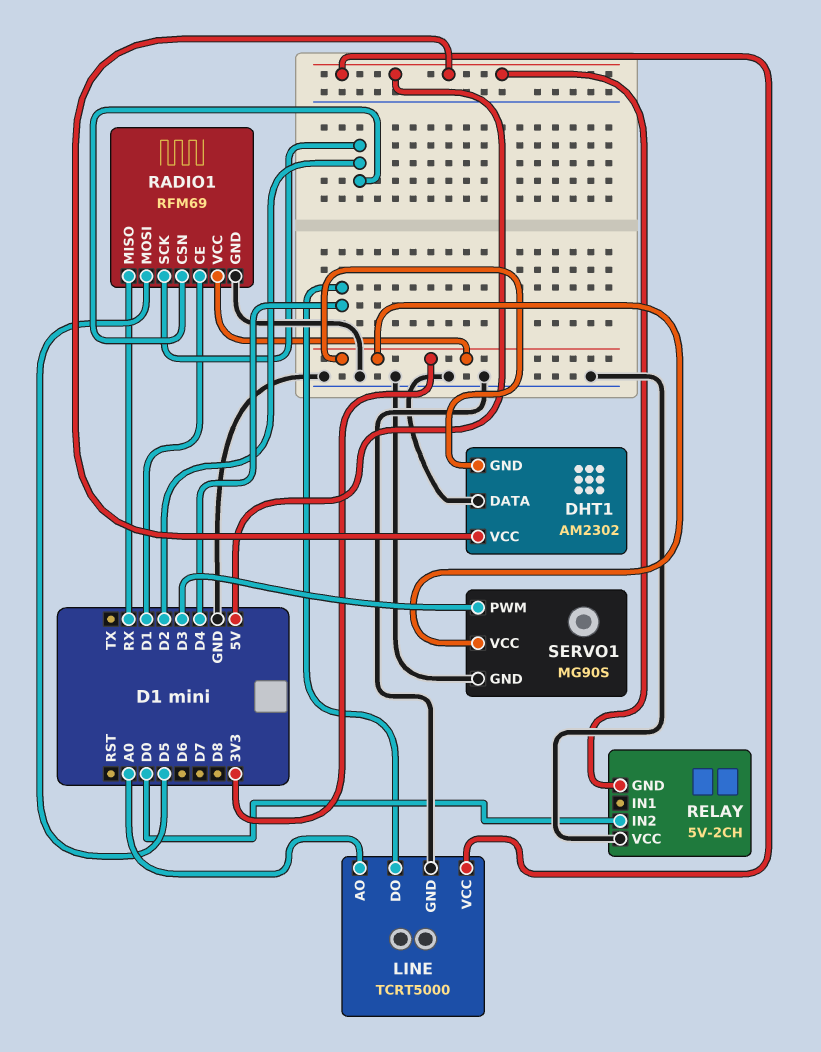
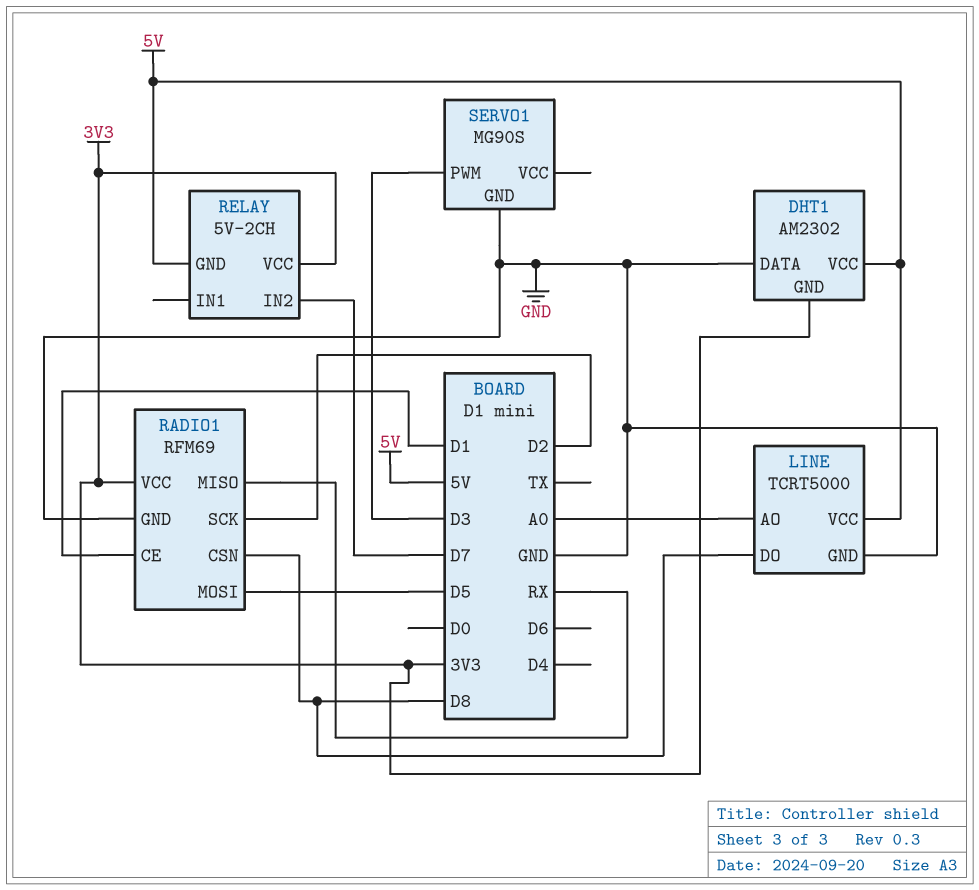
LINE pin DO: D4 -> D8
RADIO1 pin CSN: D2 -> D8
RELAY pin IN2: D0 -> D7
RELAY pin VCC: GND -> 3V3
SERVO1 pin VCC: 3V3 -> none

